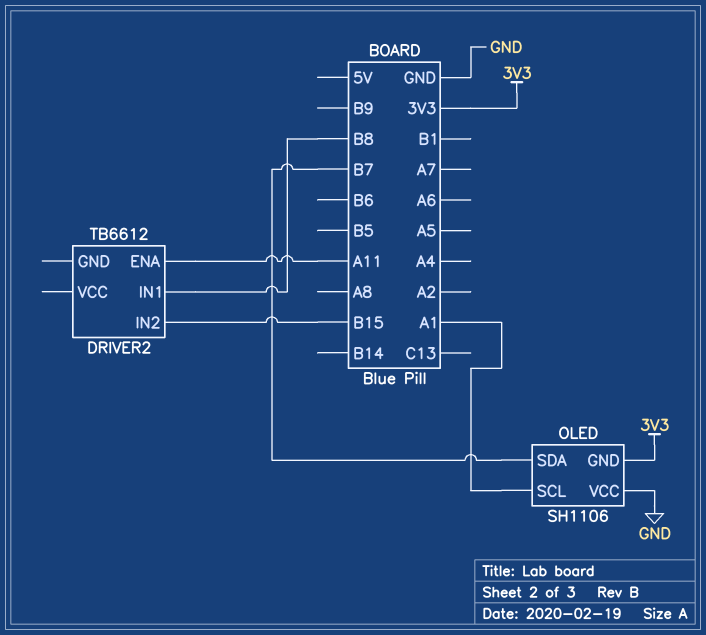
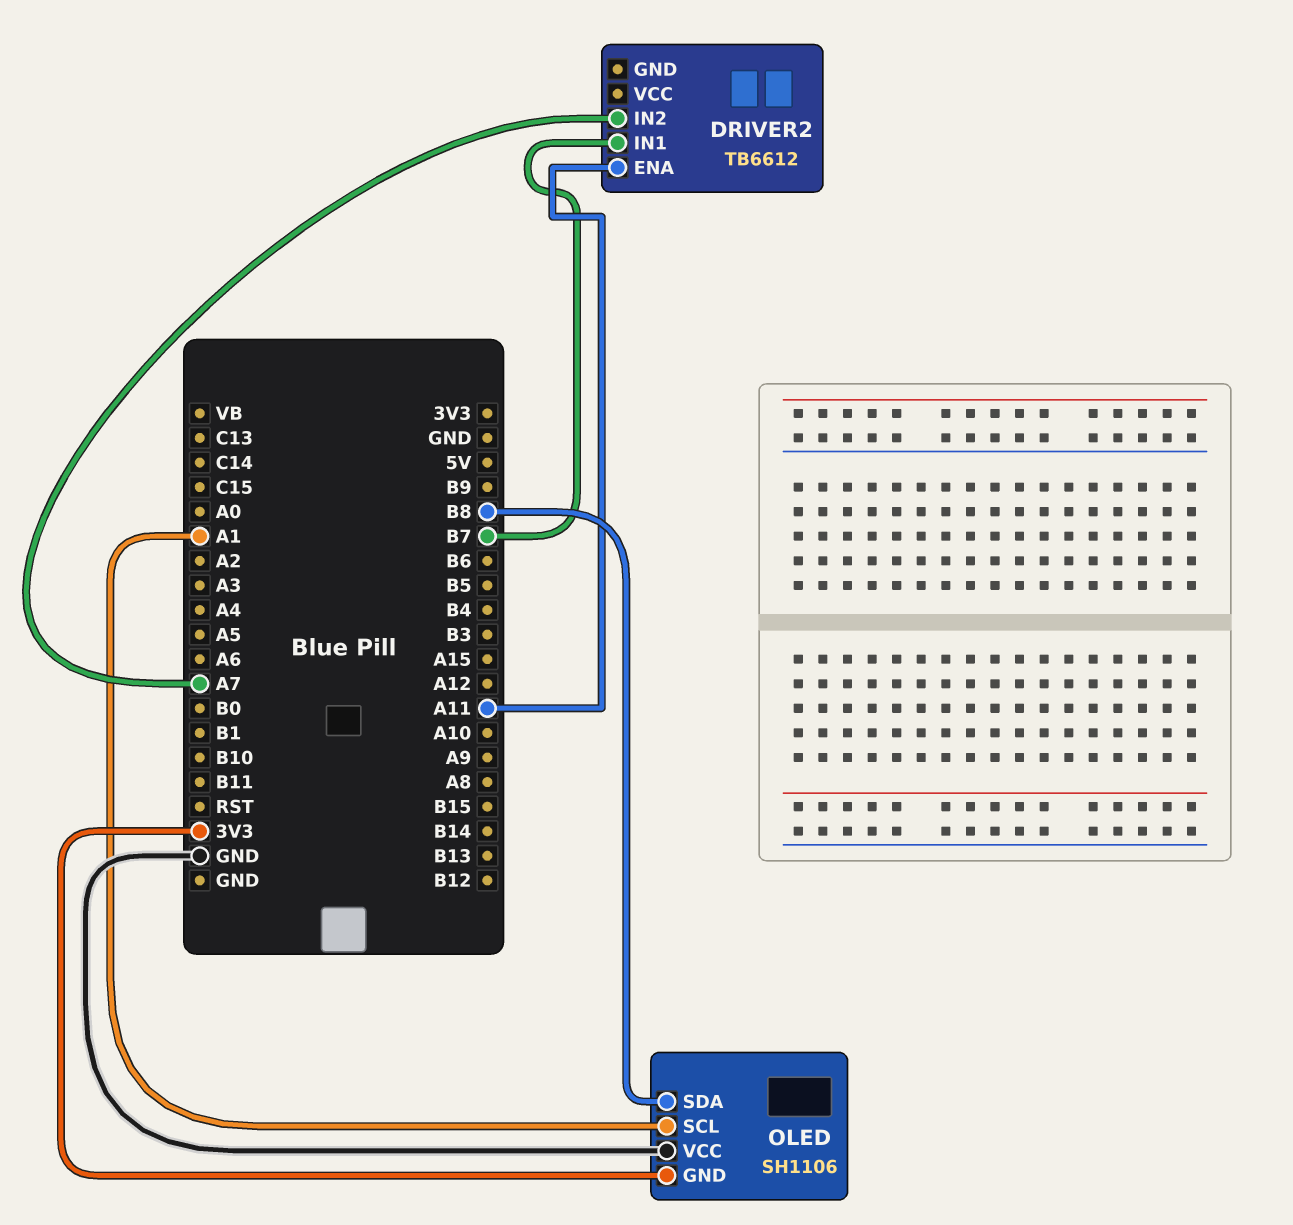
DRIVER2 pin IN1: B8 -> B7
DRIVER2 pin IN2: B15 -> A7
OLED pin SDA: B7 -> B8

